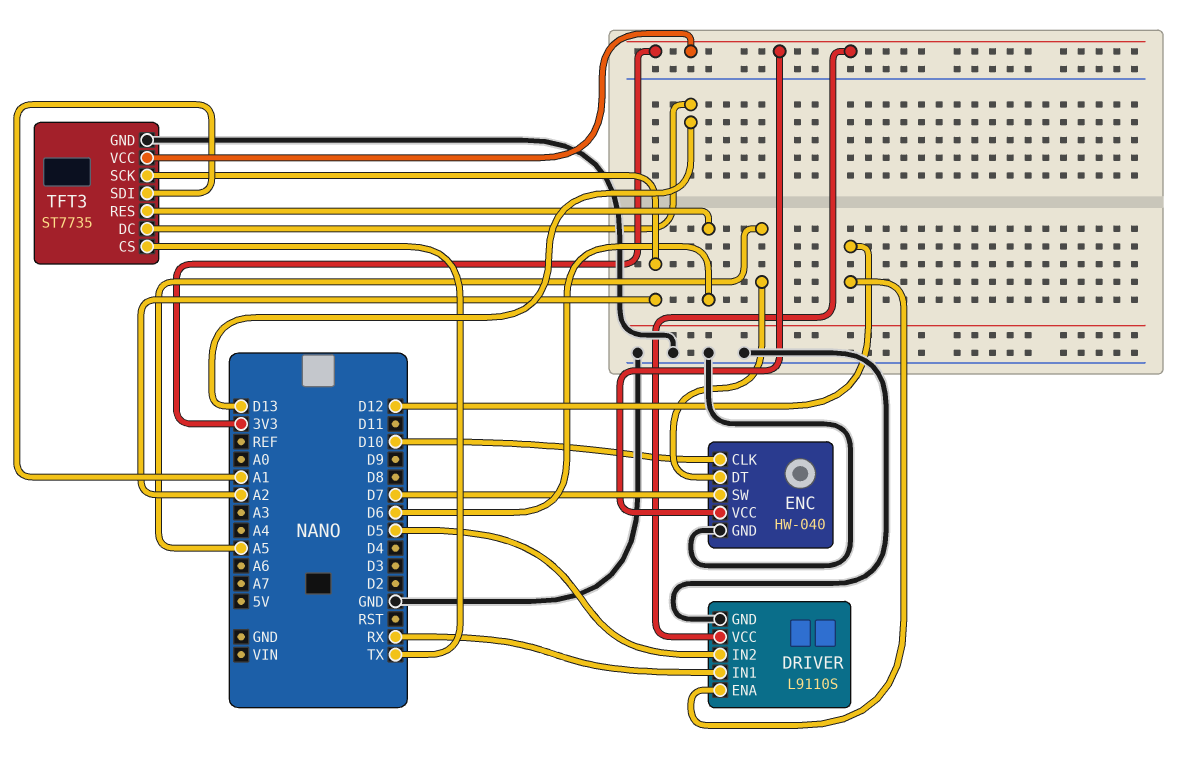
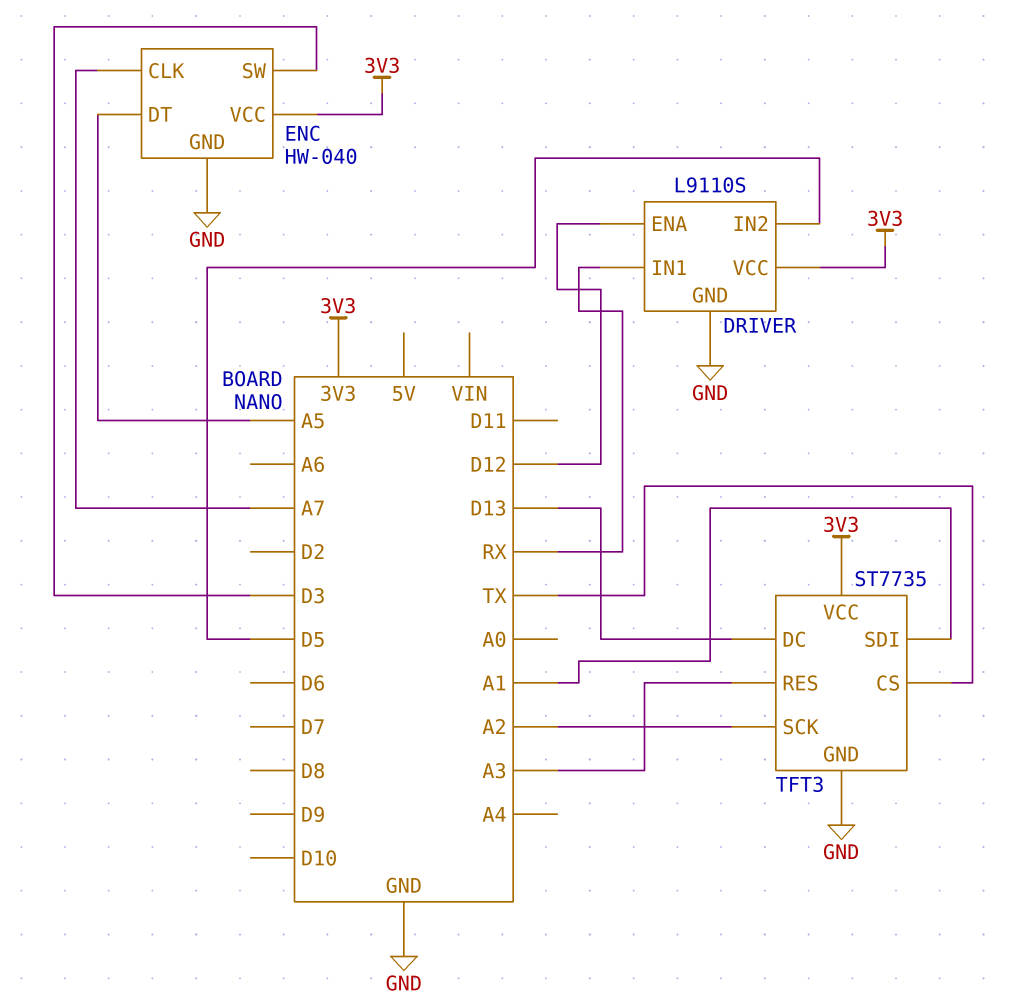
ENC pin CLK: D10 -> A7
ENC pin SW: D7 -> D3
TFT3 pin RES: D6 -> A3

